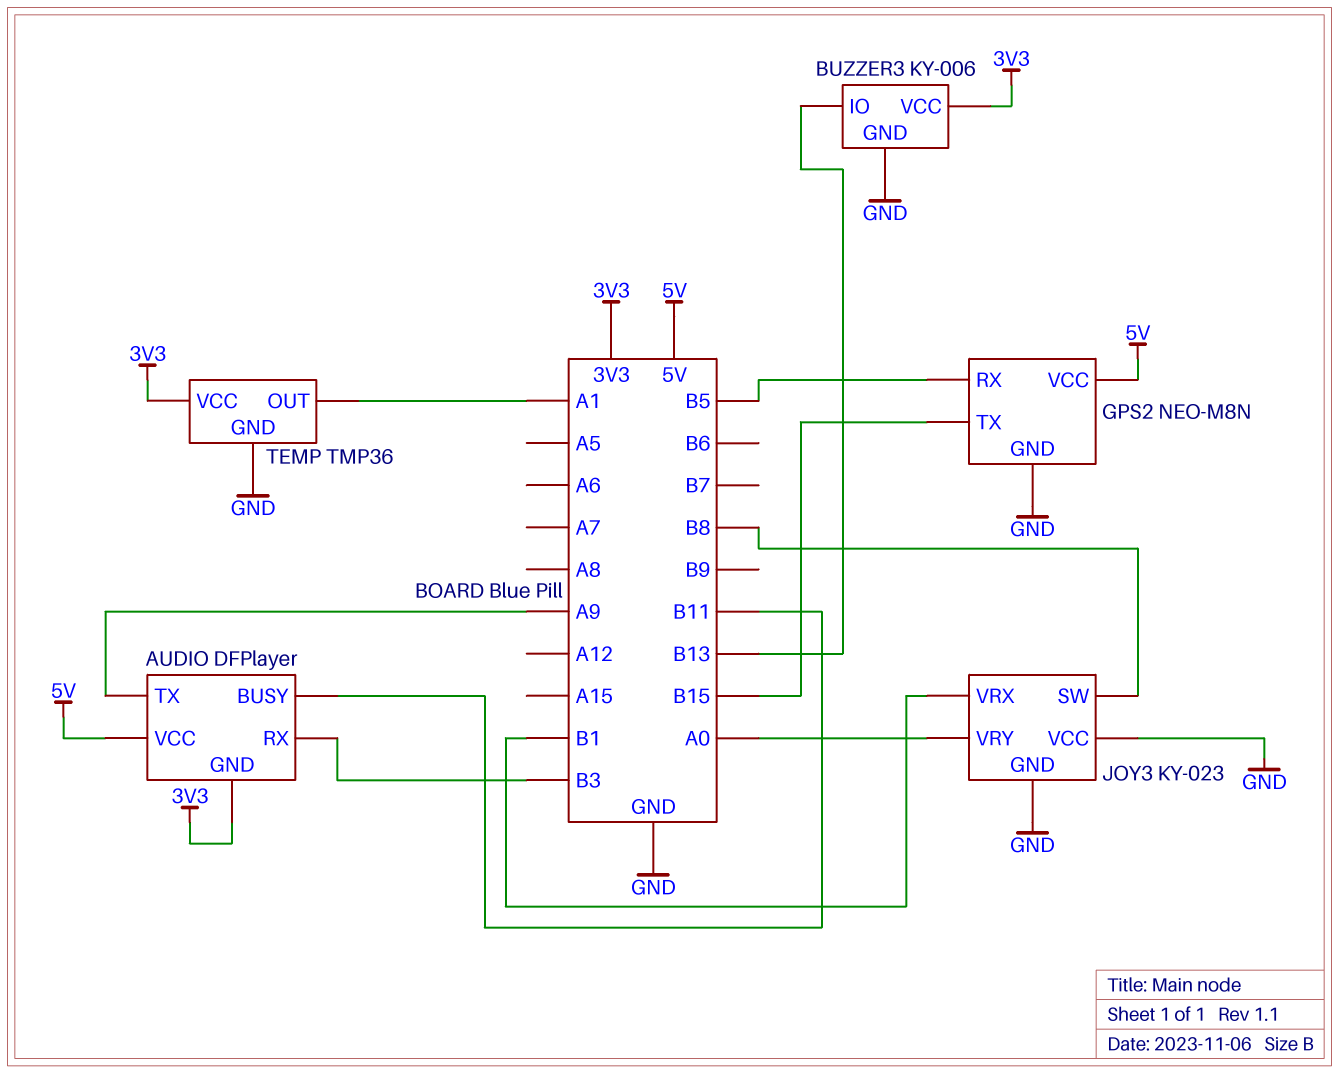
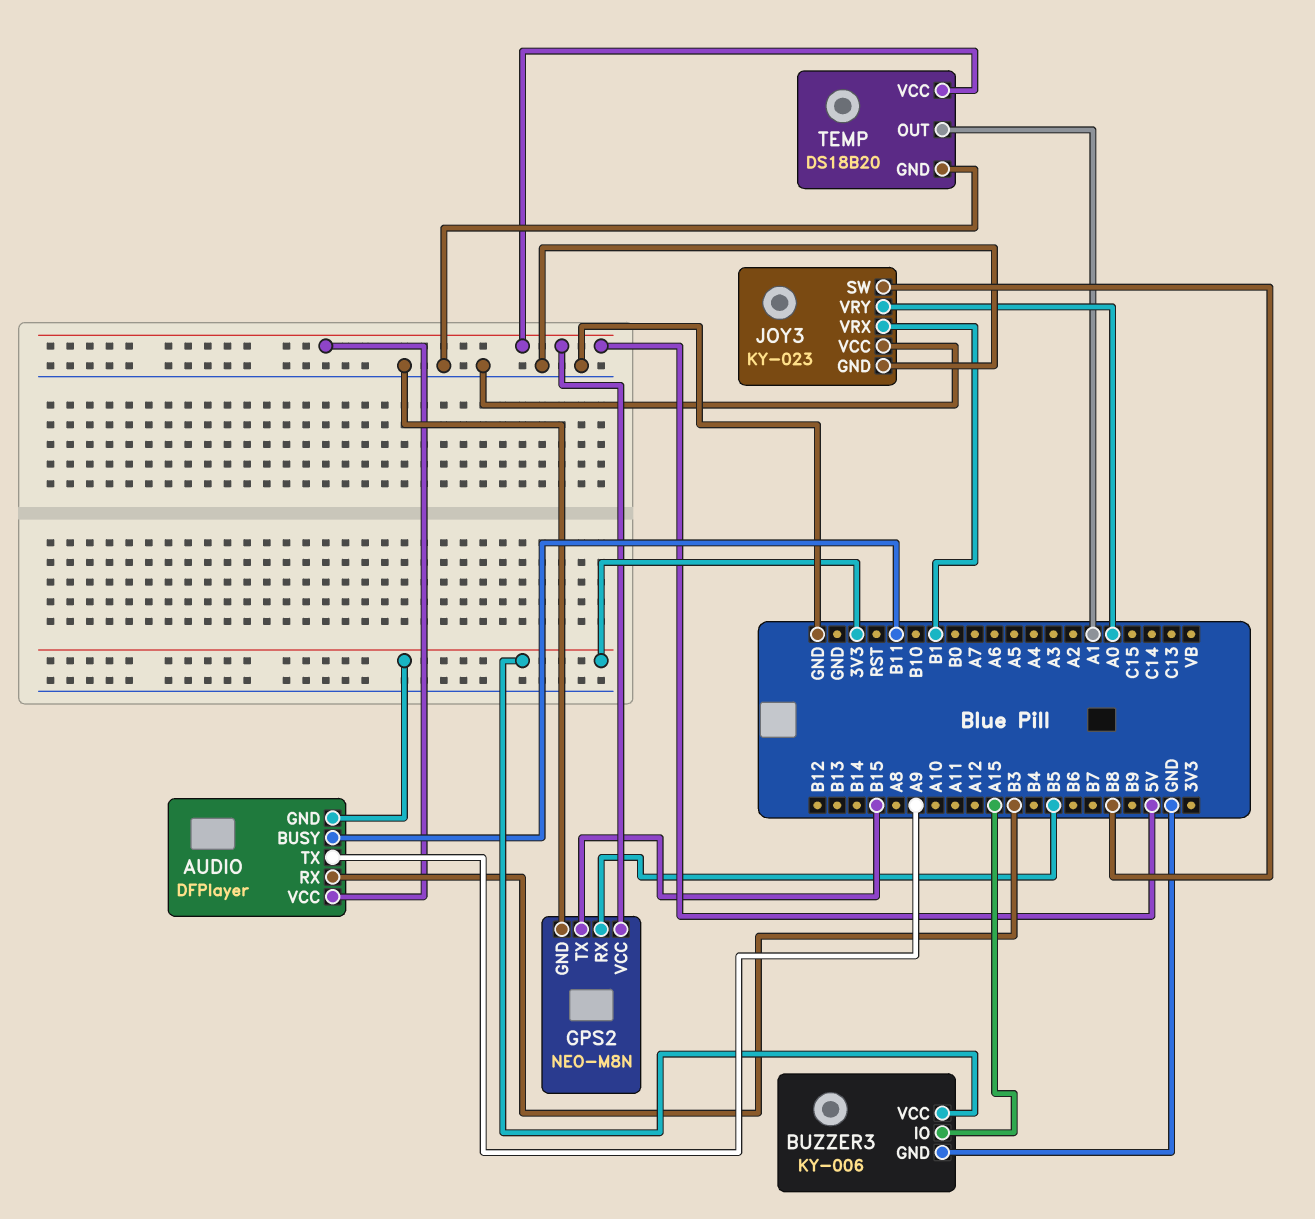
BUZZER3 pin IO: B13 -> A15
TEMP: TMP36 -> DS18B20
TEMP pin VCC: 3V3 -> 5V

